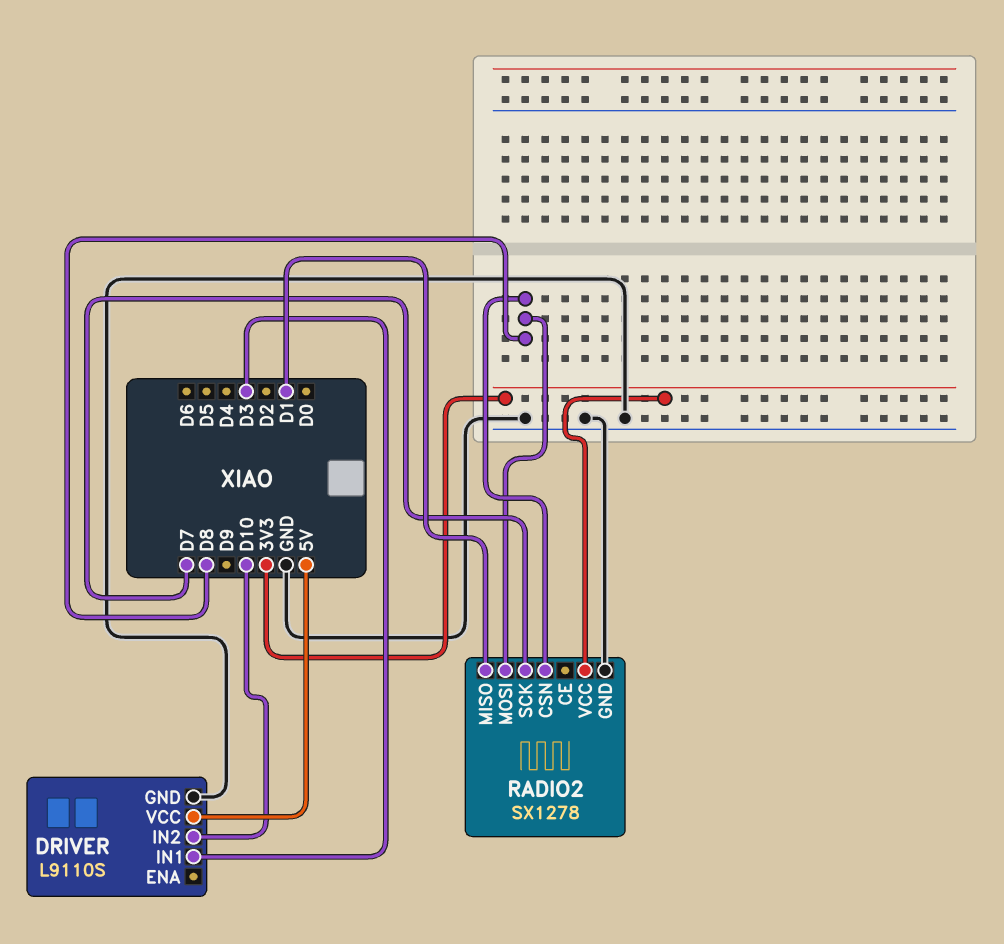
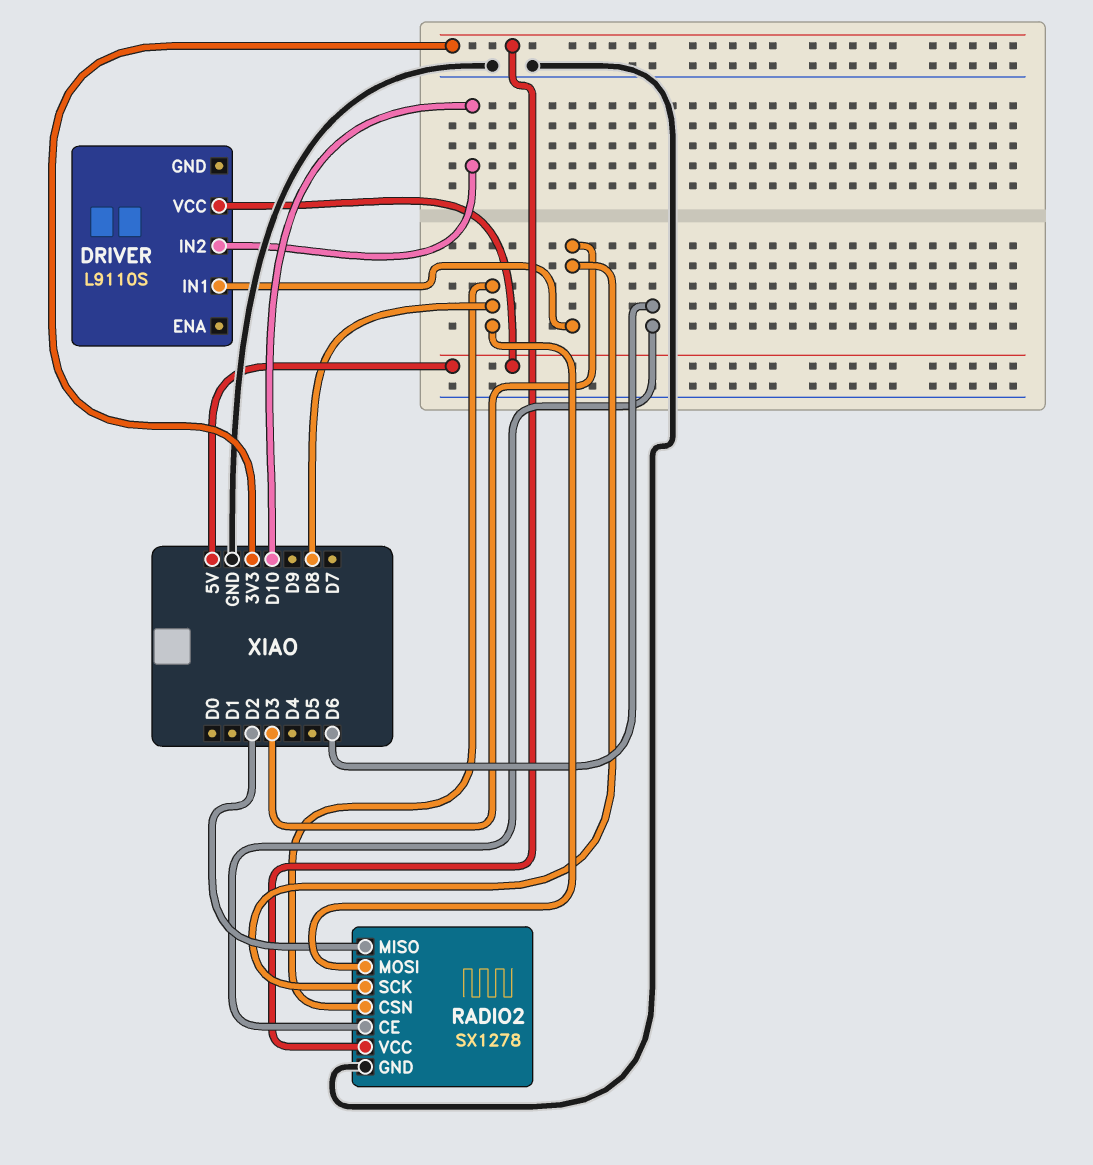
DRIVER pin GND: GND -> none
RADIO2 pin CE: none -> D6
RADIO2 pin MISO: D1 -> D2
RADIO2 pin SCK: D7 -> D3

